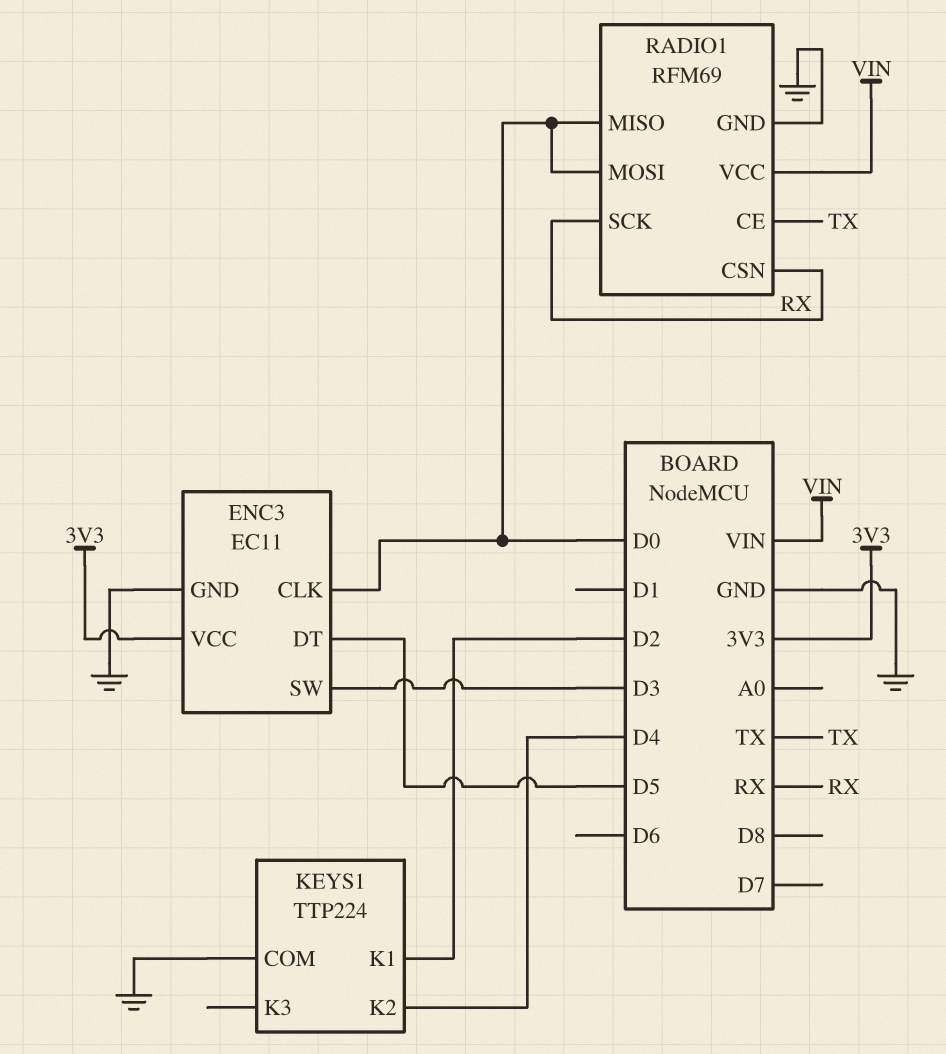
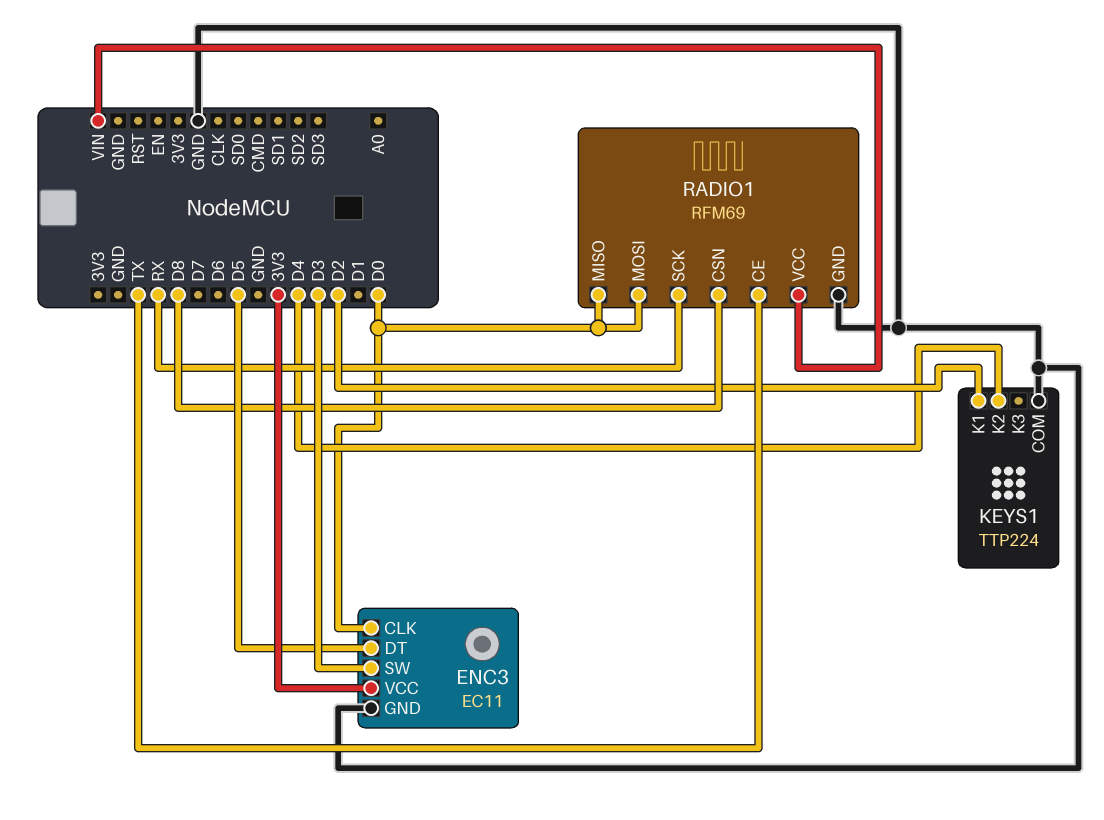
RADIO1 pin CSN: RX -> D8

